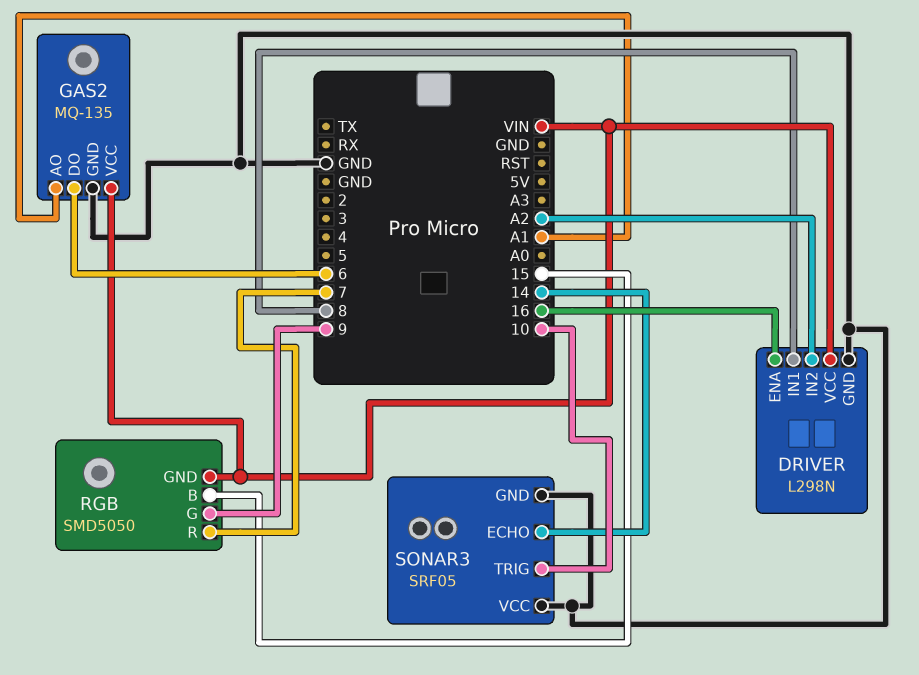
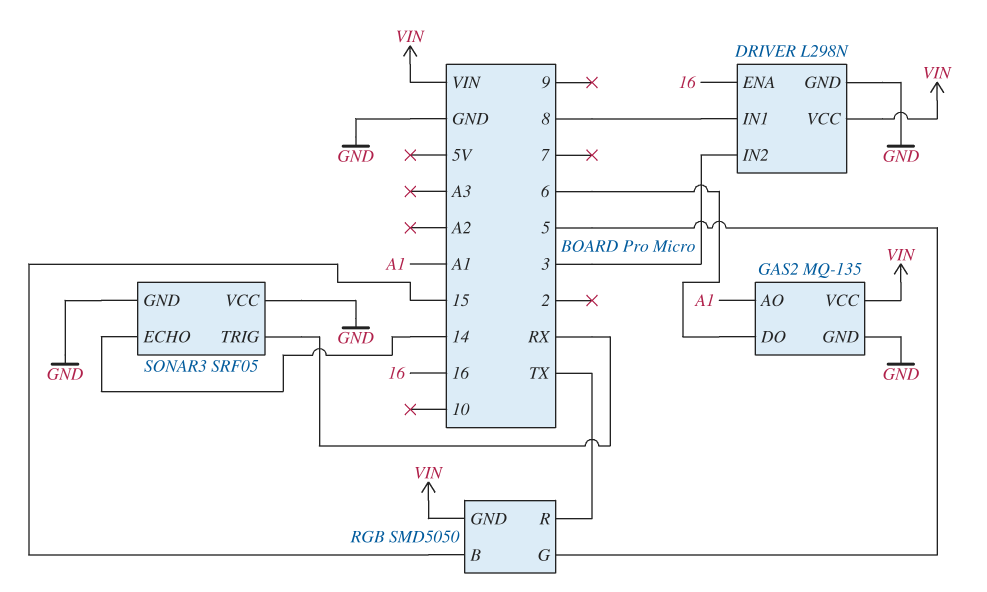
DRIVER pin IN2: A2 -> 3
RGB pin G: 9 -> 5
RGB pin R: 7 -> TX
SONAR3 pin TRIG: 10 -> RX

